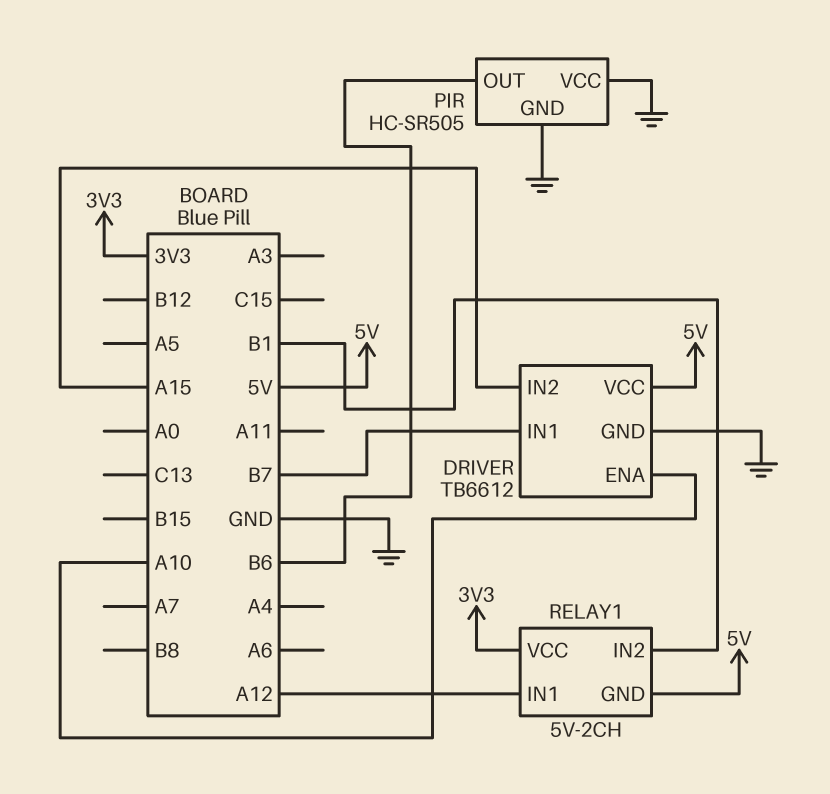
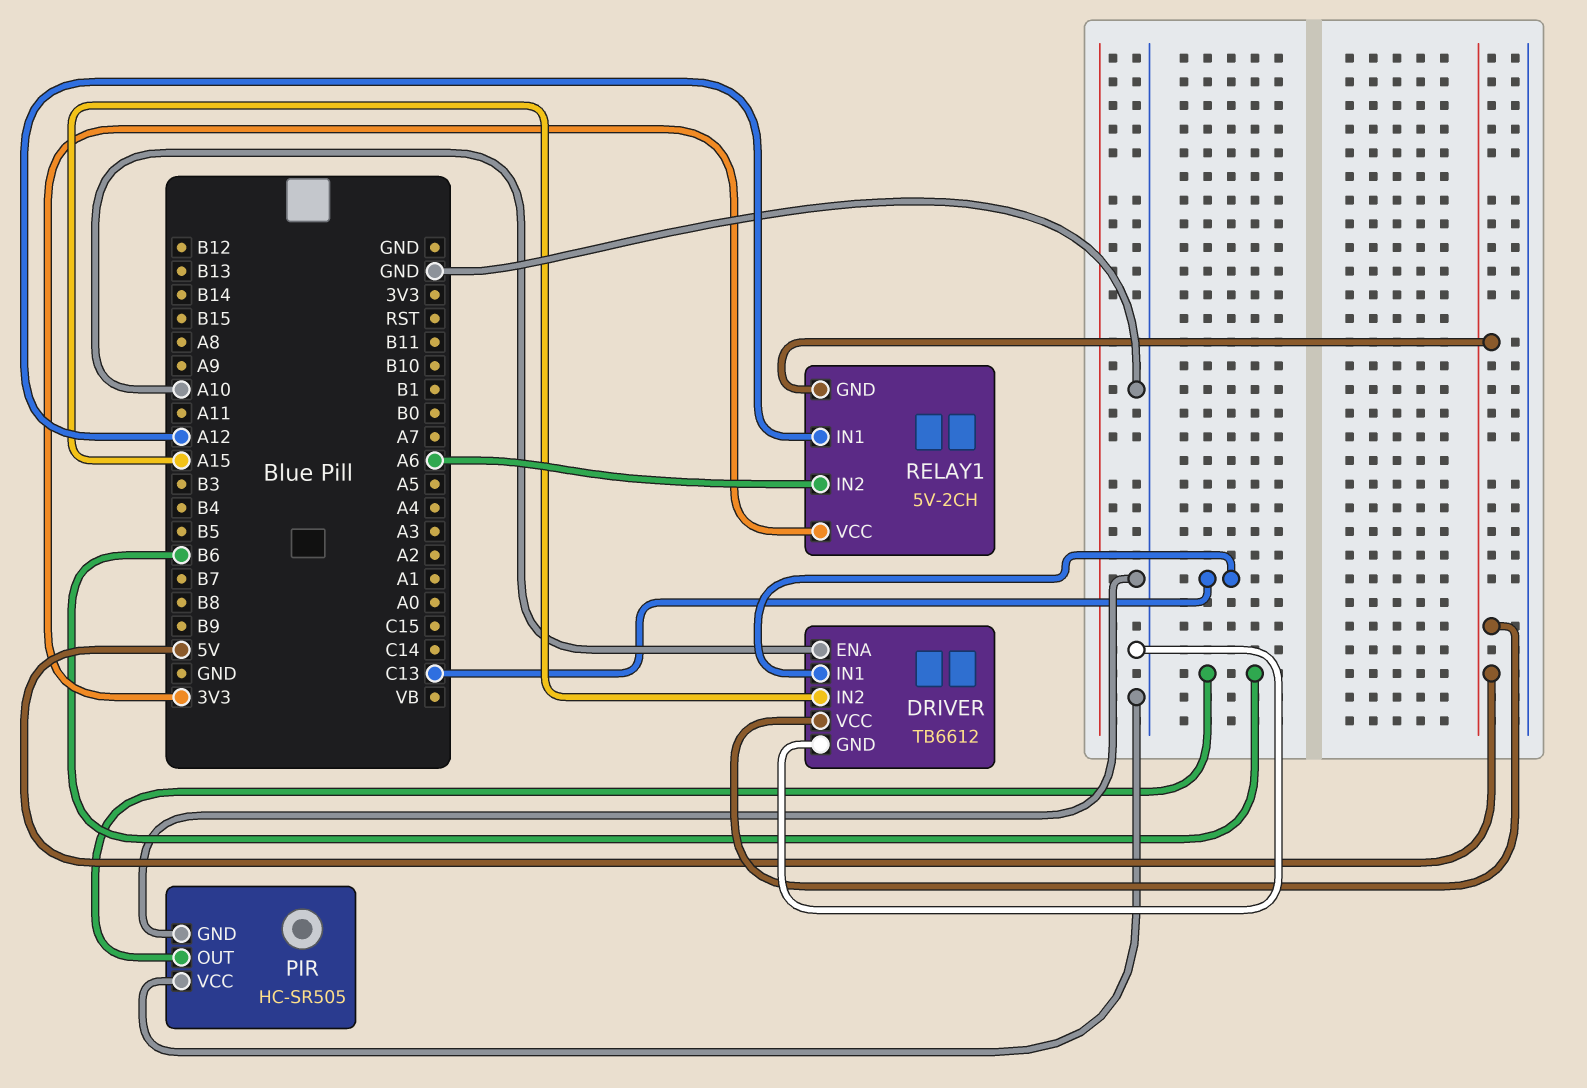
DRIVER pin IN1: B7 -> C13
RELAY1 pin IN2: B1 -> A6

